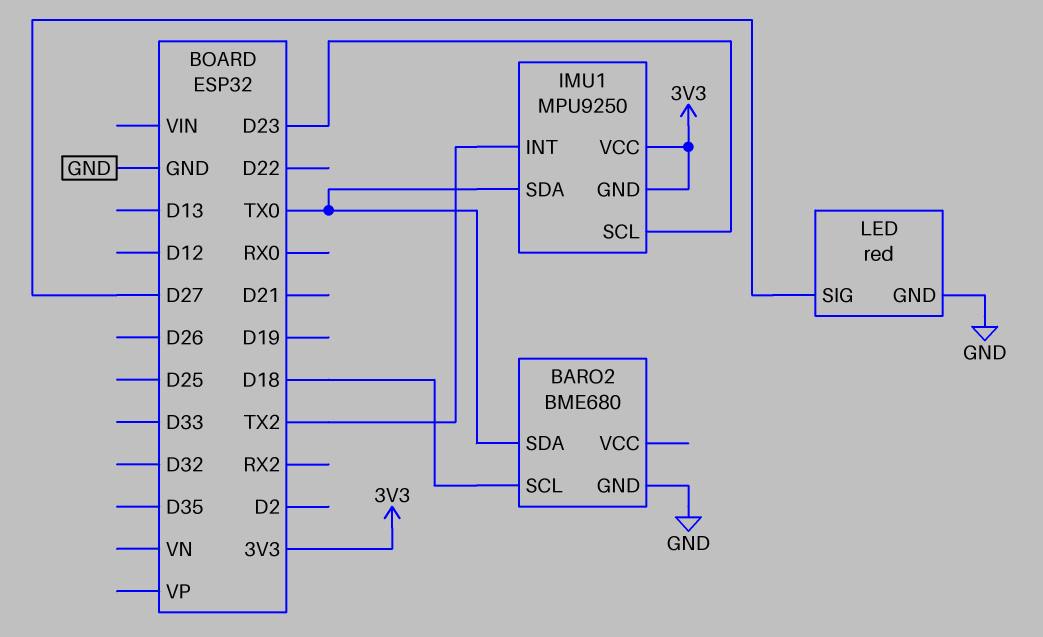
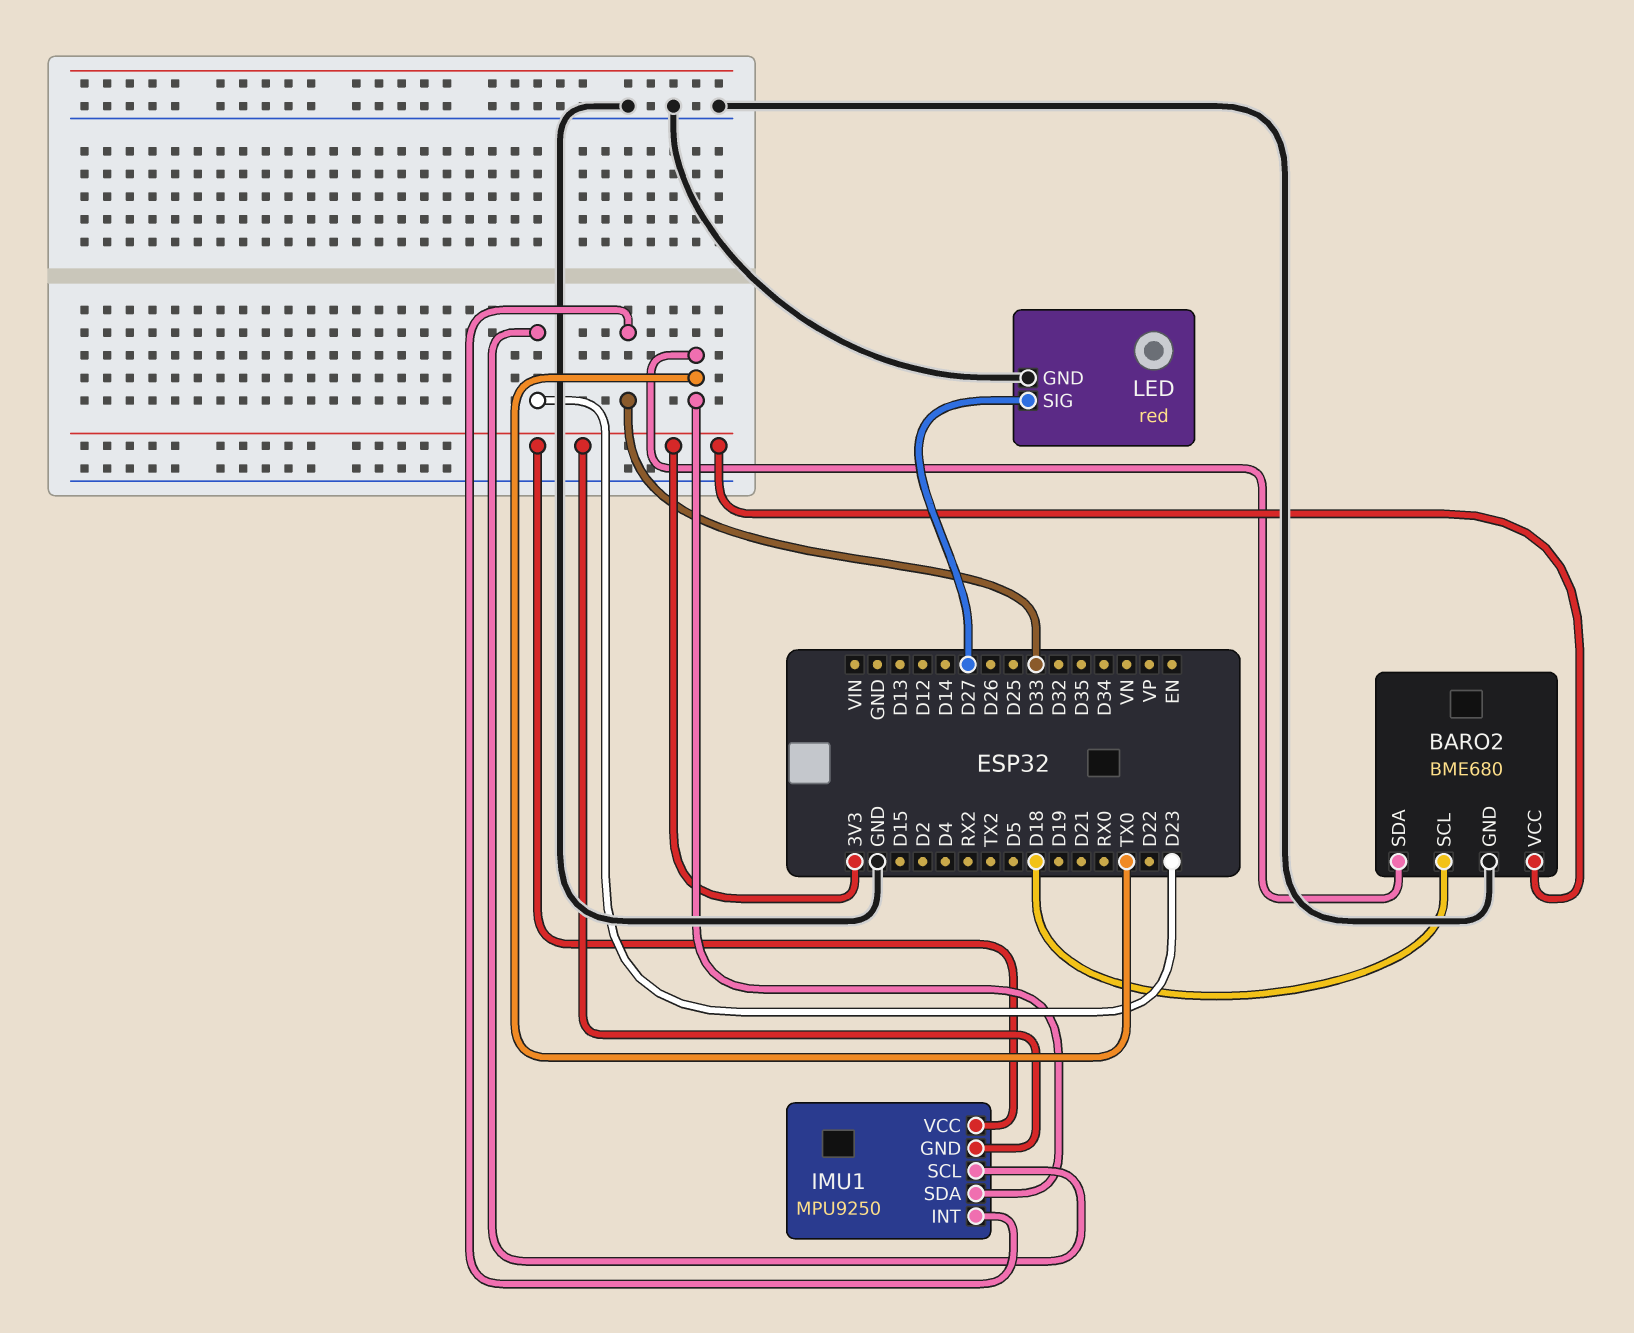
BARO2 pin VCC: none -> 3V3
IMU1 pin INT: TX2 -> D33

